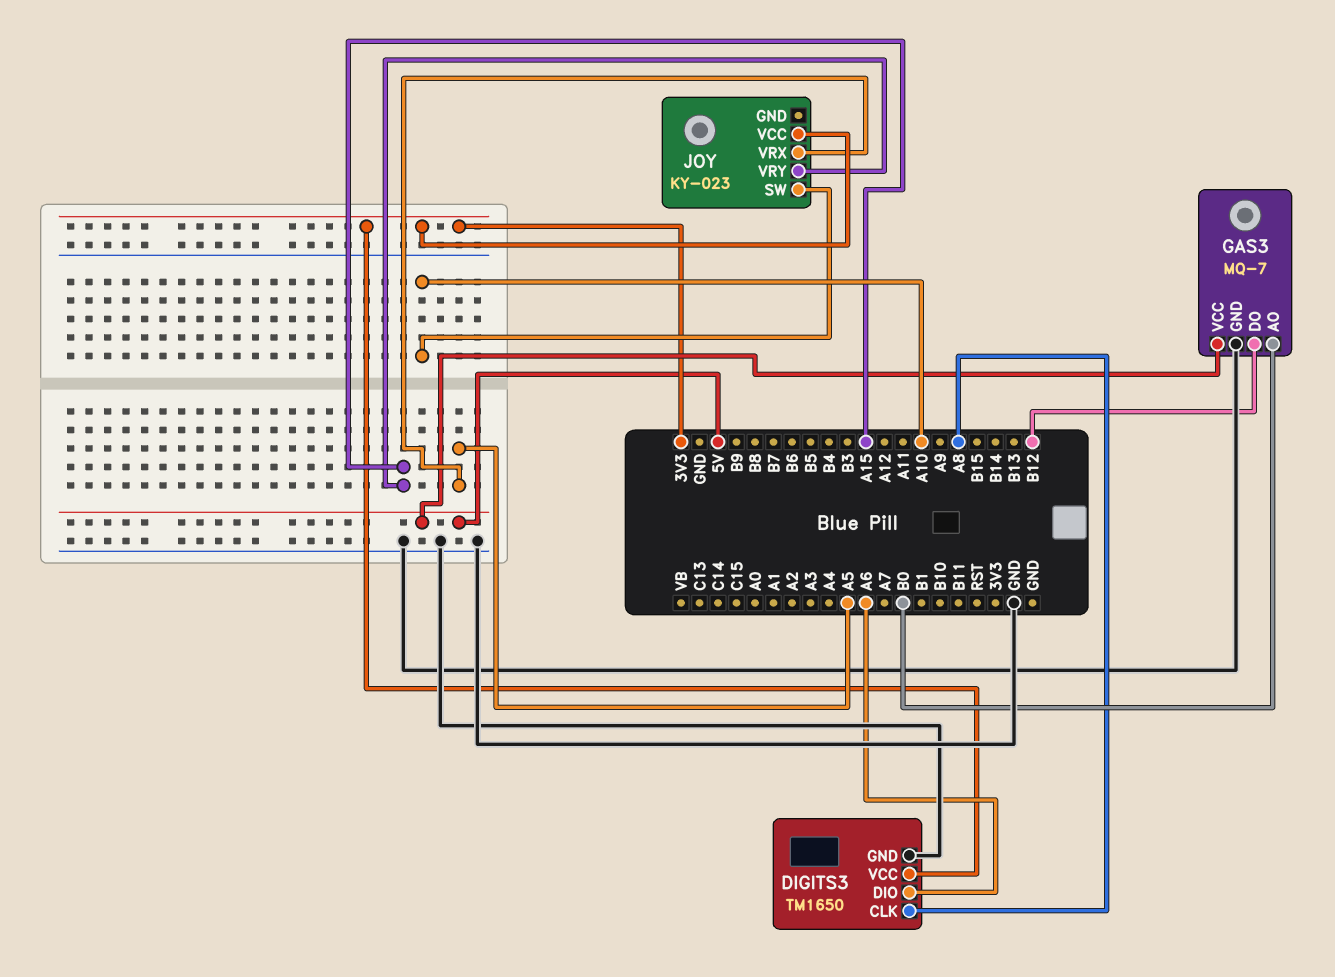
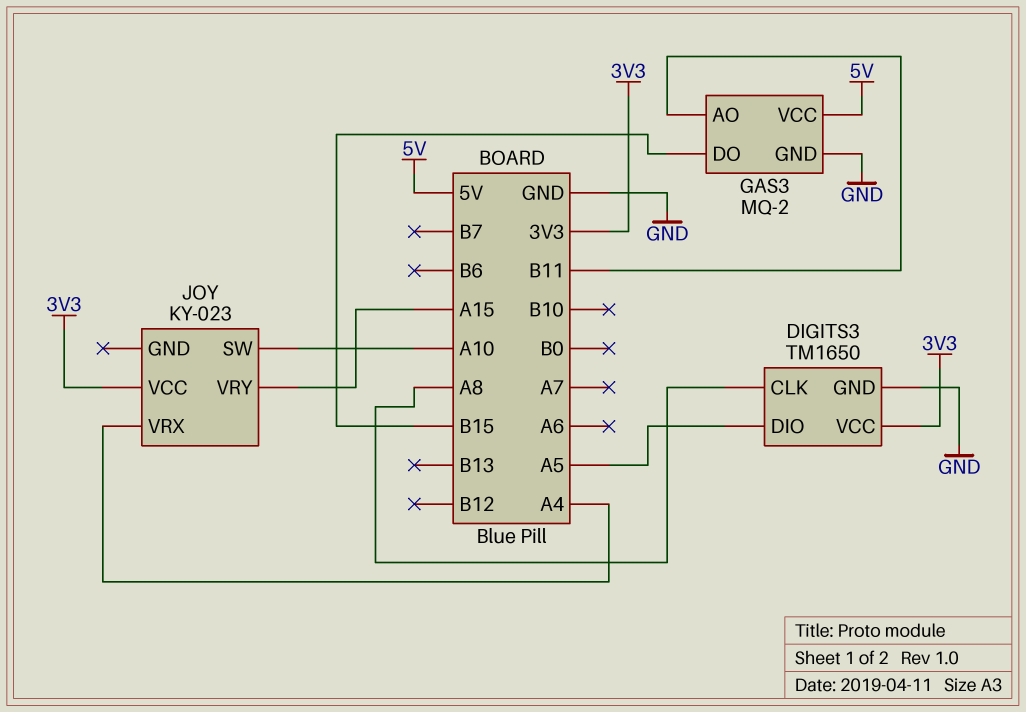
DIGITS3 pin DIO: A6 -> A5
GAS3: MQ-7 -> MQ-2
GAS3 pin AO: B0 -> B11
GAS3 pin DO: B12 -> B15
JOY pin VRX: A5 -> A4

